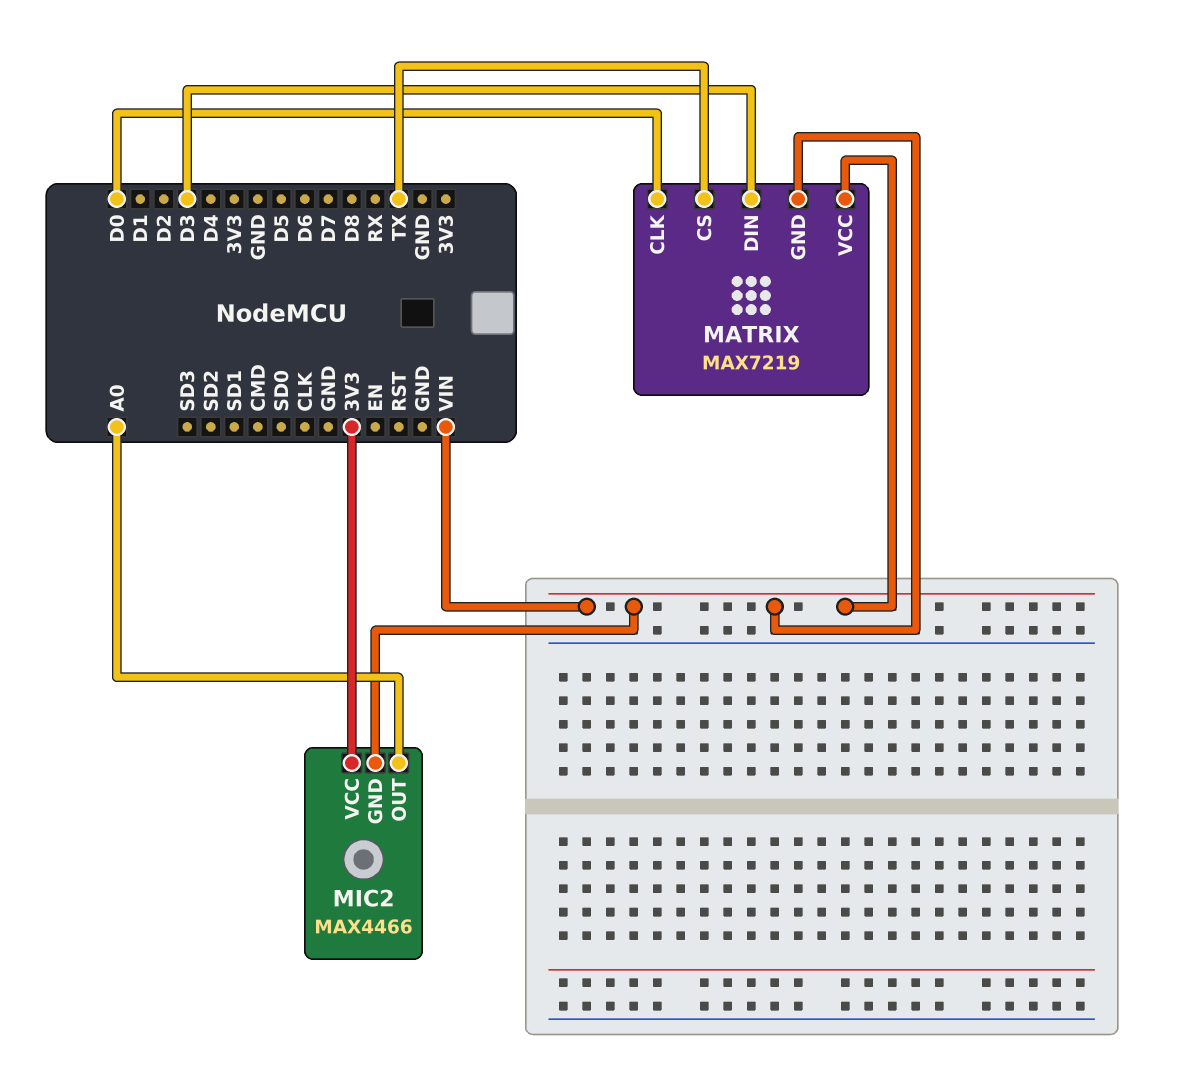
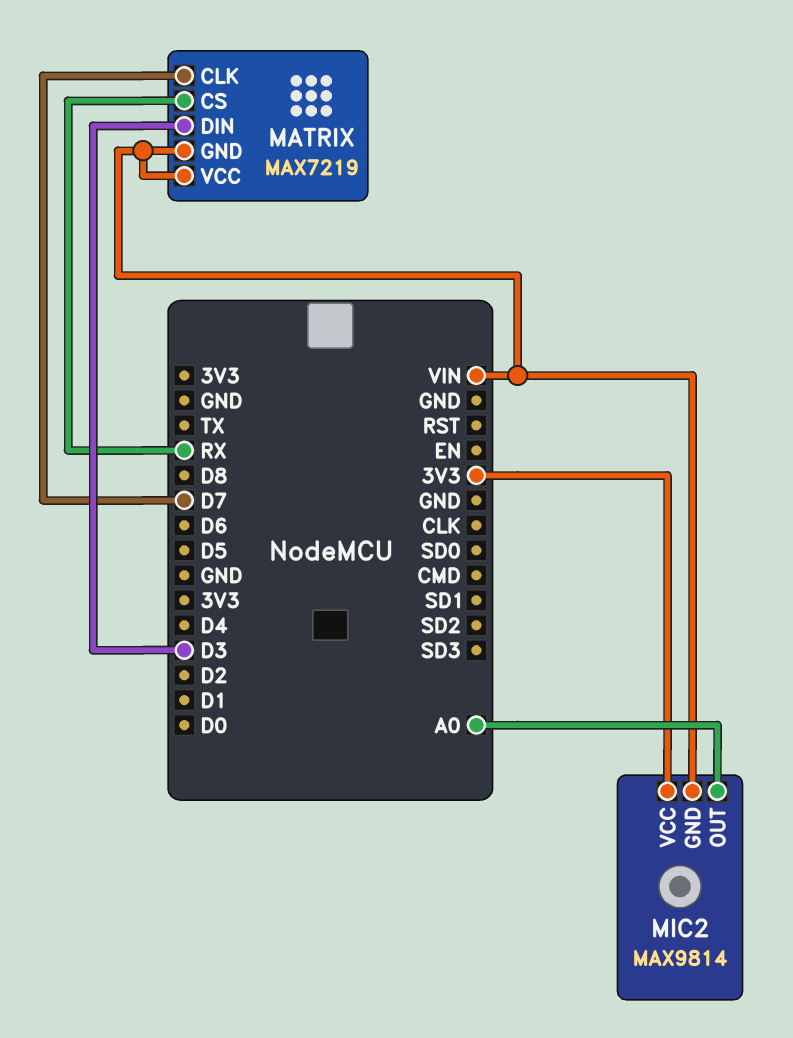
MATRIX pin CLK: D0 -> D7
MATRIX pin CS: TX -> RX
MIC2: MAX4466 -> MAX9814

